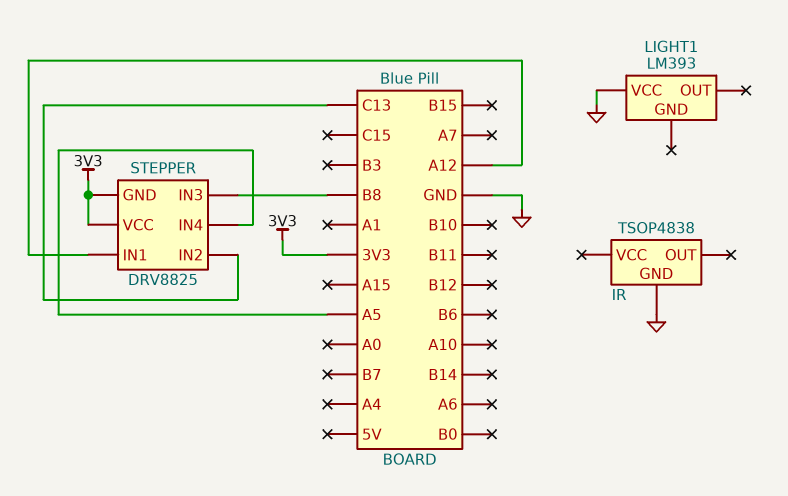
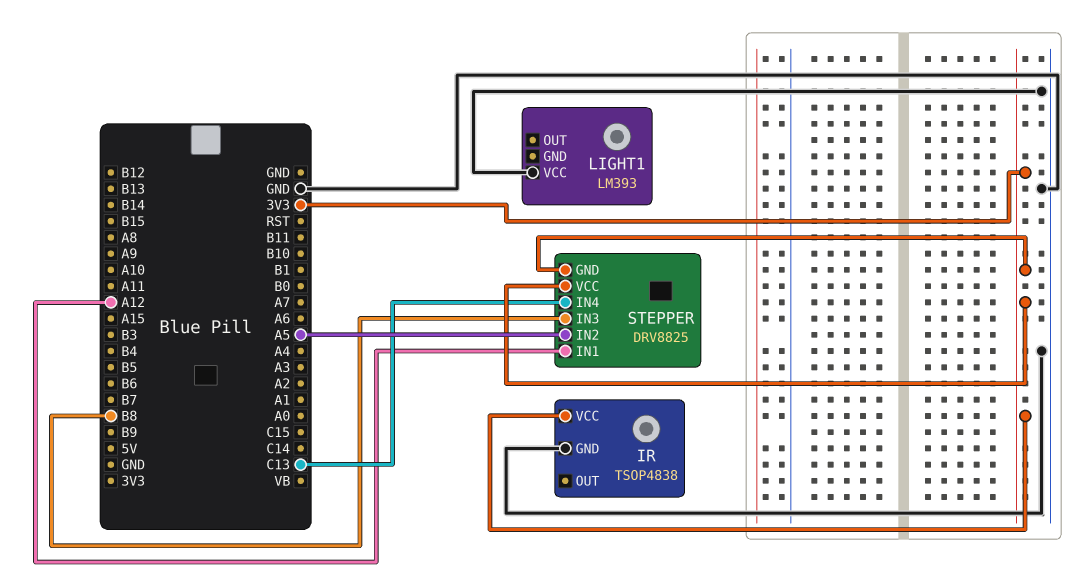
IR pin VCC: none -> 3V3
STEPPER pin IN2: C13 -> A5
STEPPER pin IN4: A5 -> C13

